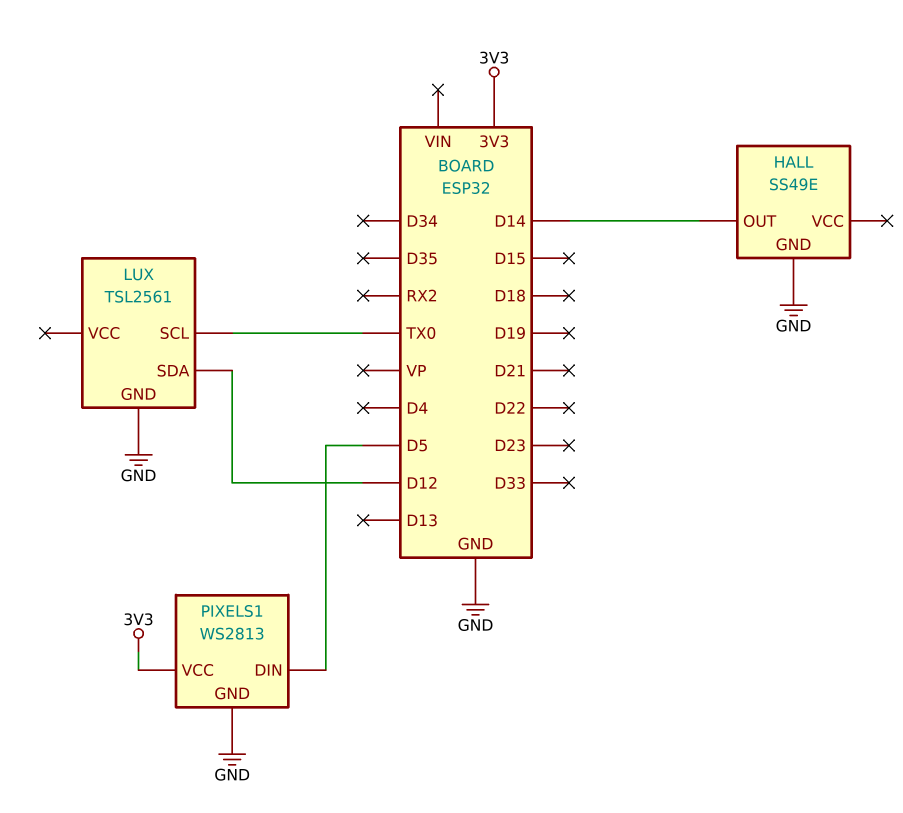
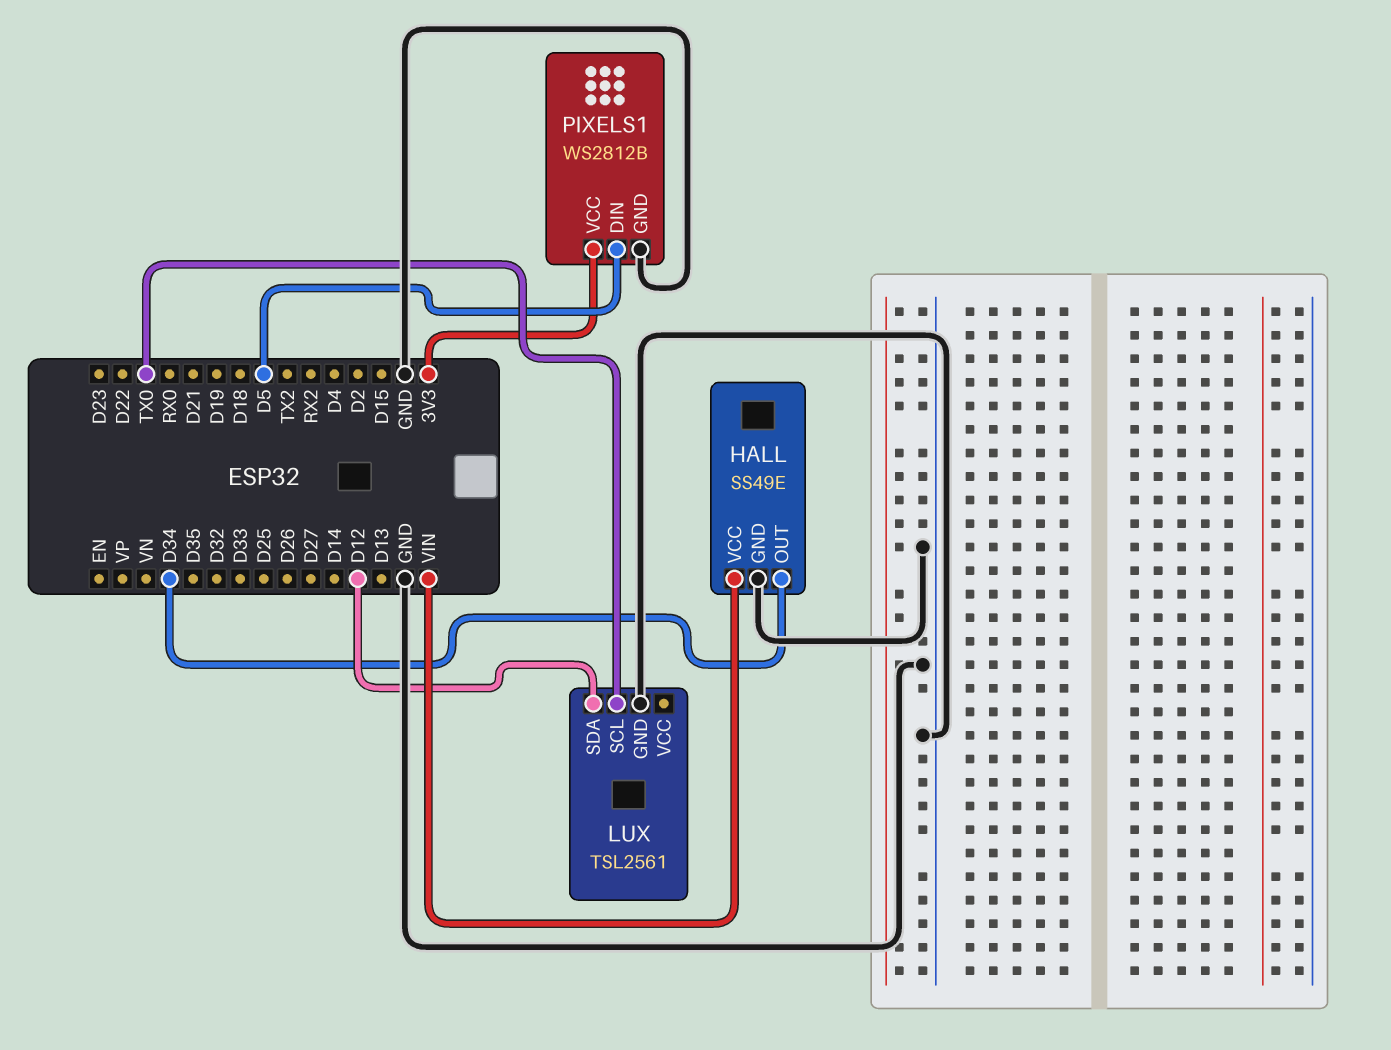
HALL pin OUT: D14 -> D34
HALL pin VCC: none -> VIN
PIXELS1: WS2813 -> WS2812B

